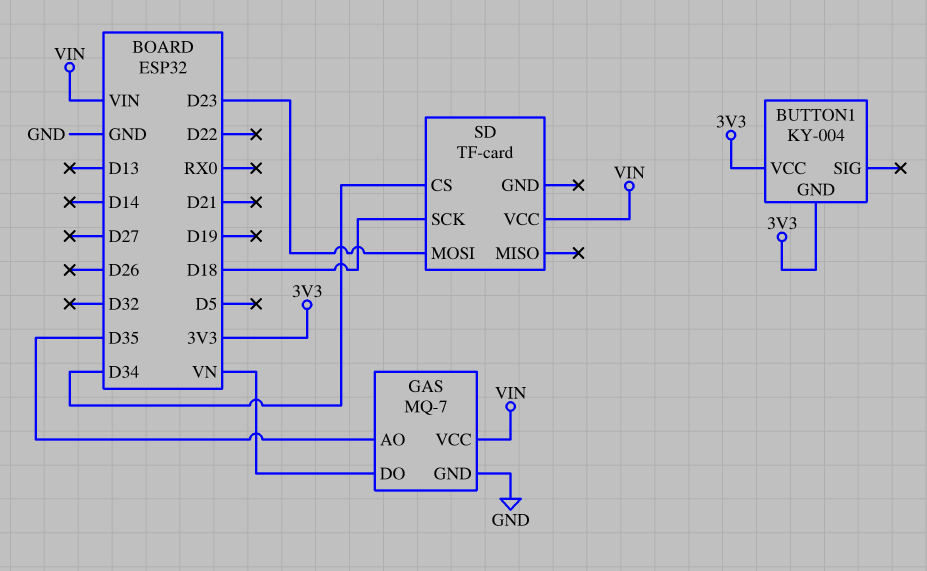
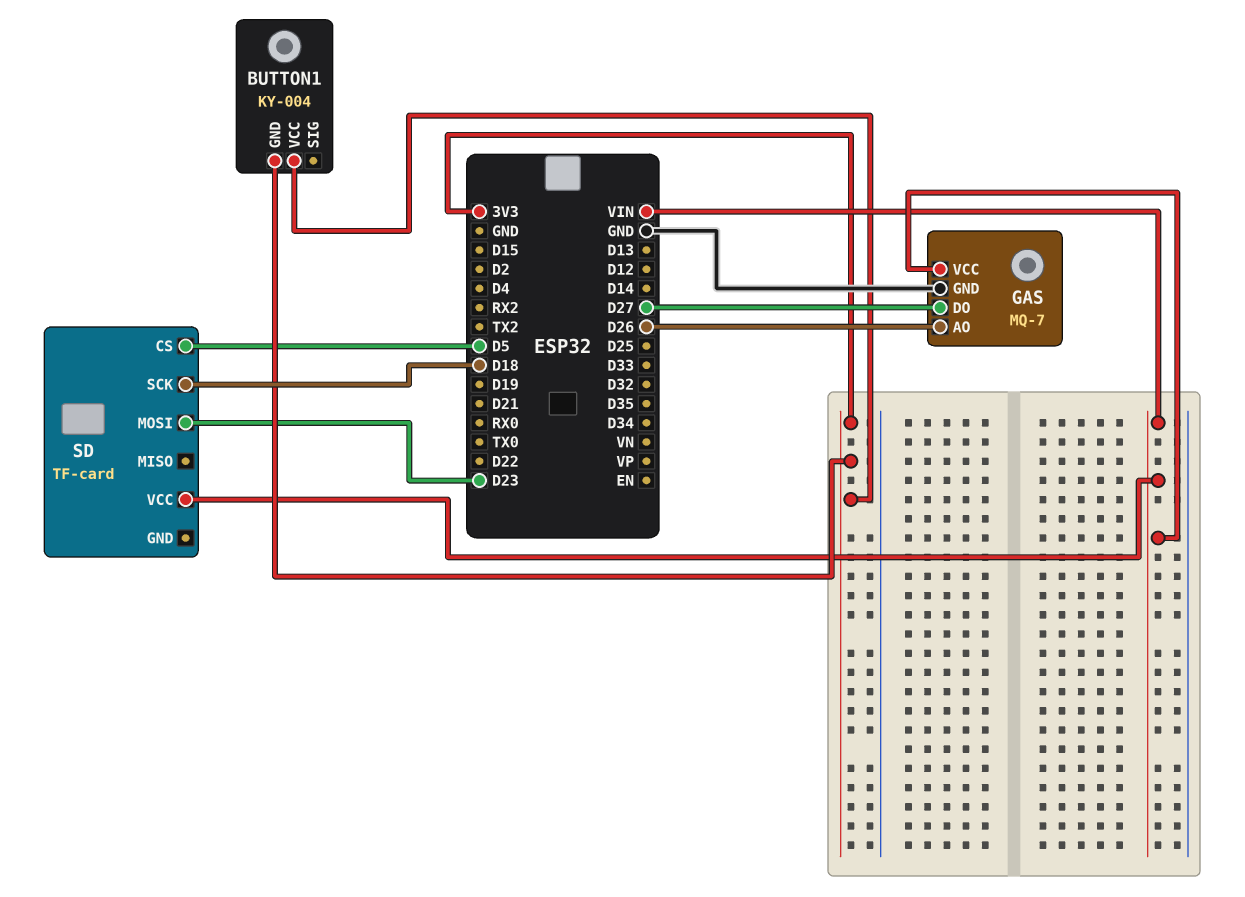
GAS pin AO: D35 -> D26
GAS pin DO: VN -> D27
SD pin CS: D34 -> D5

